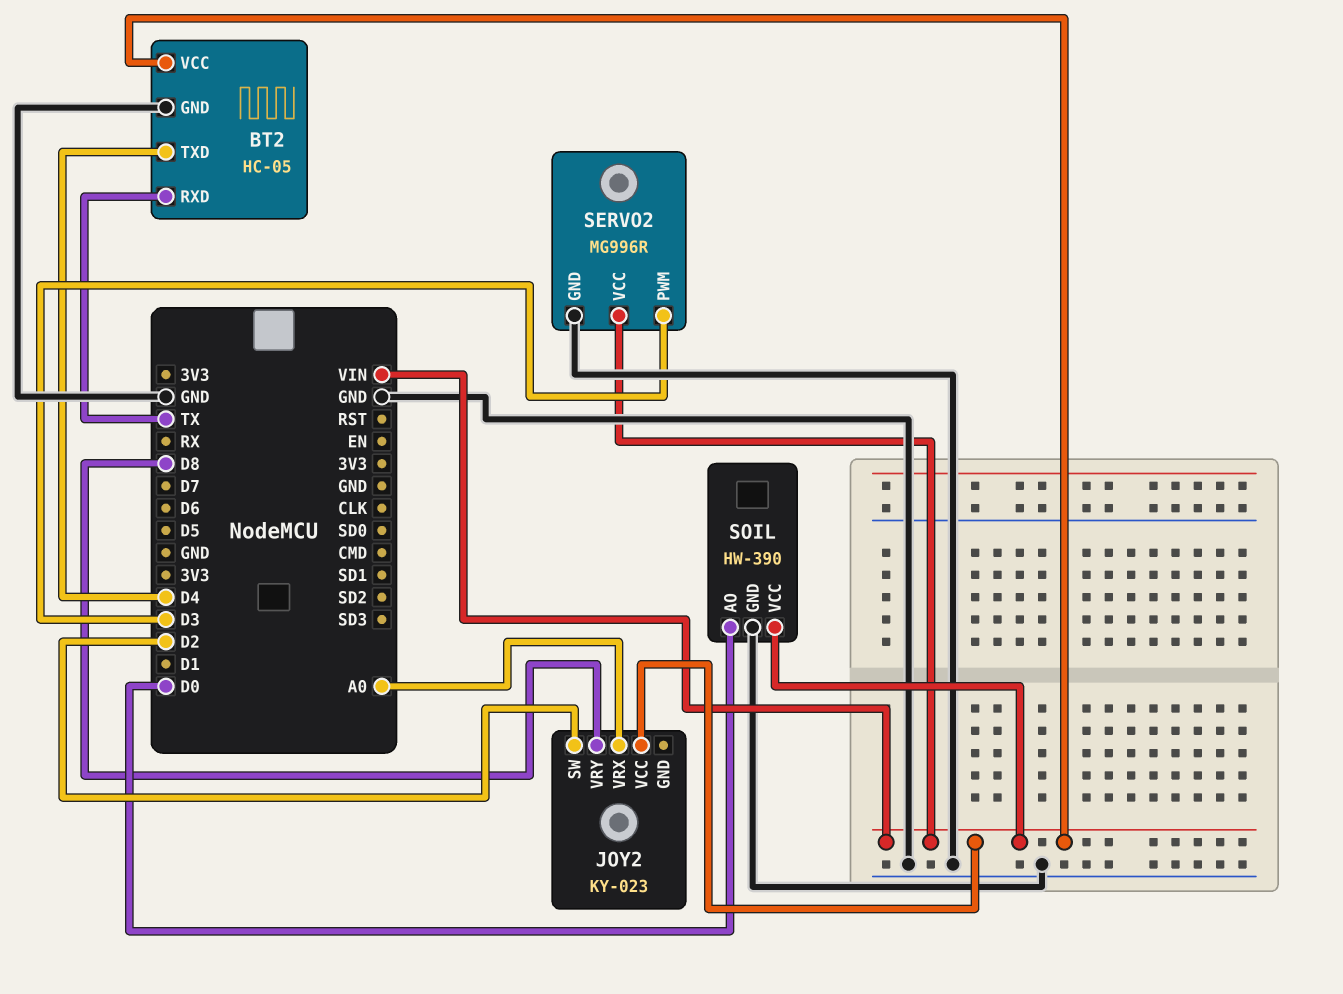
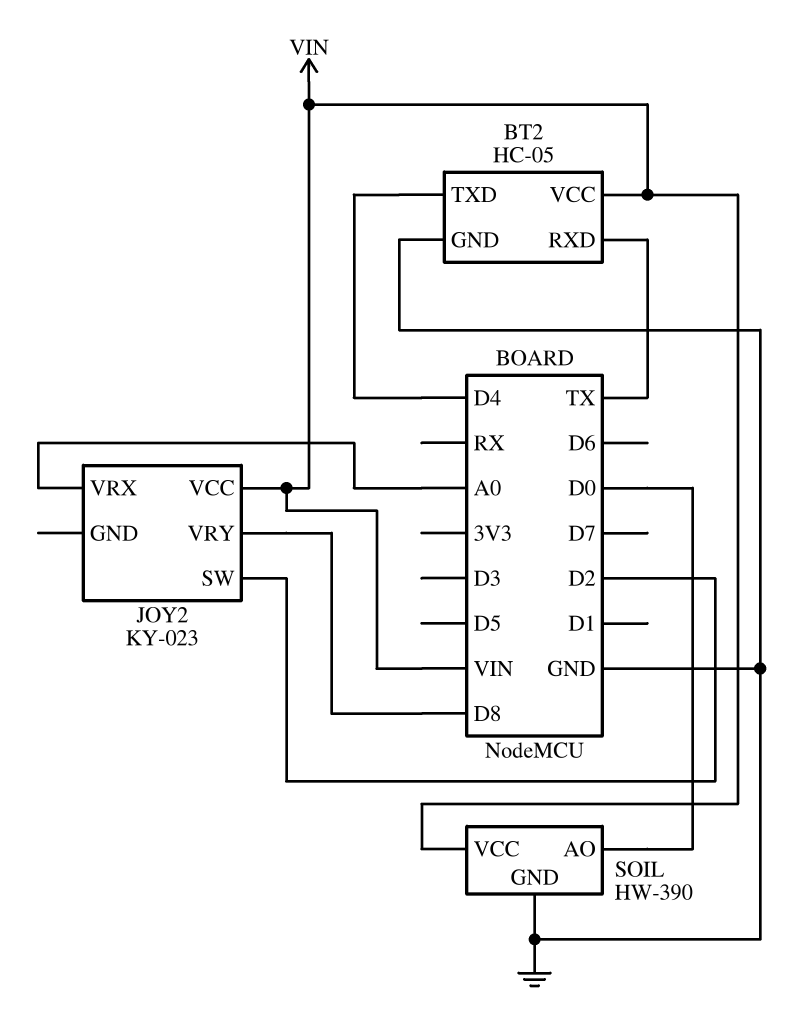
SERVO2: MG996R -> none
SERVO2 pin GND: GND -> none
SERVO2 pin PWM: D3 -> none
SERVO2 pin VCC: VIN -> none

